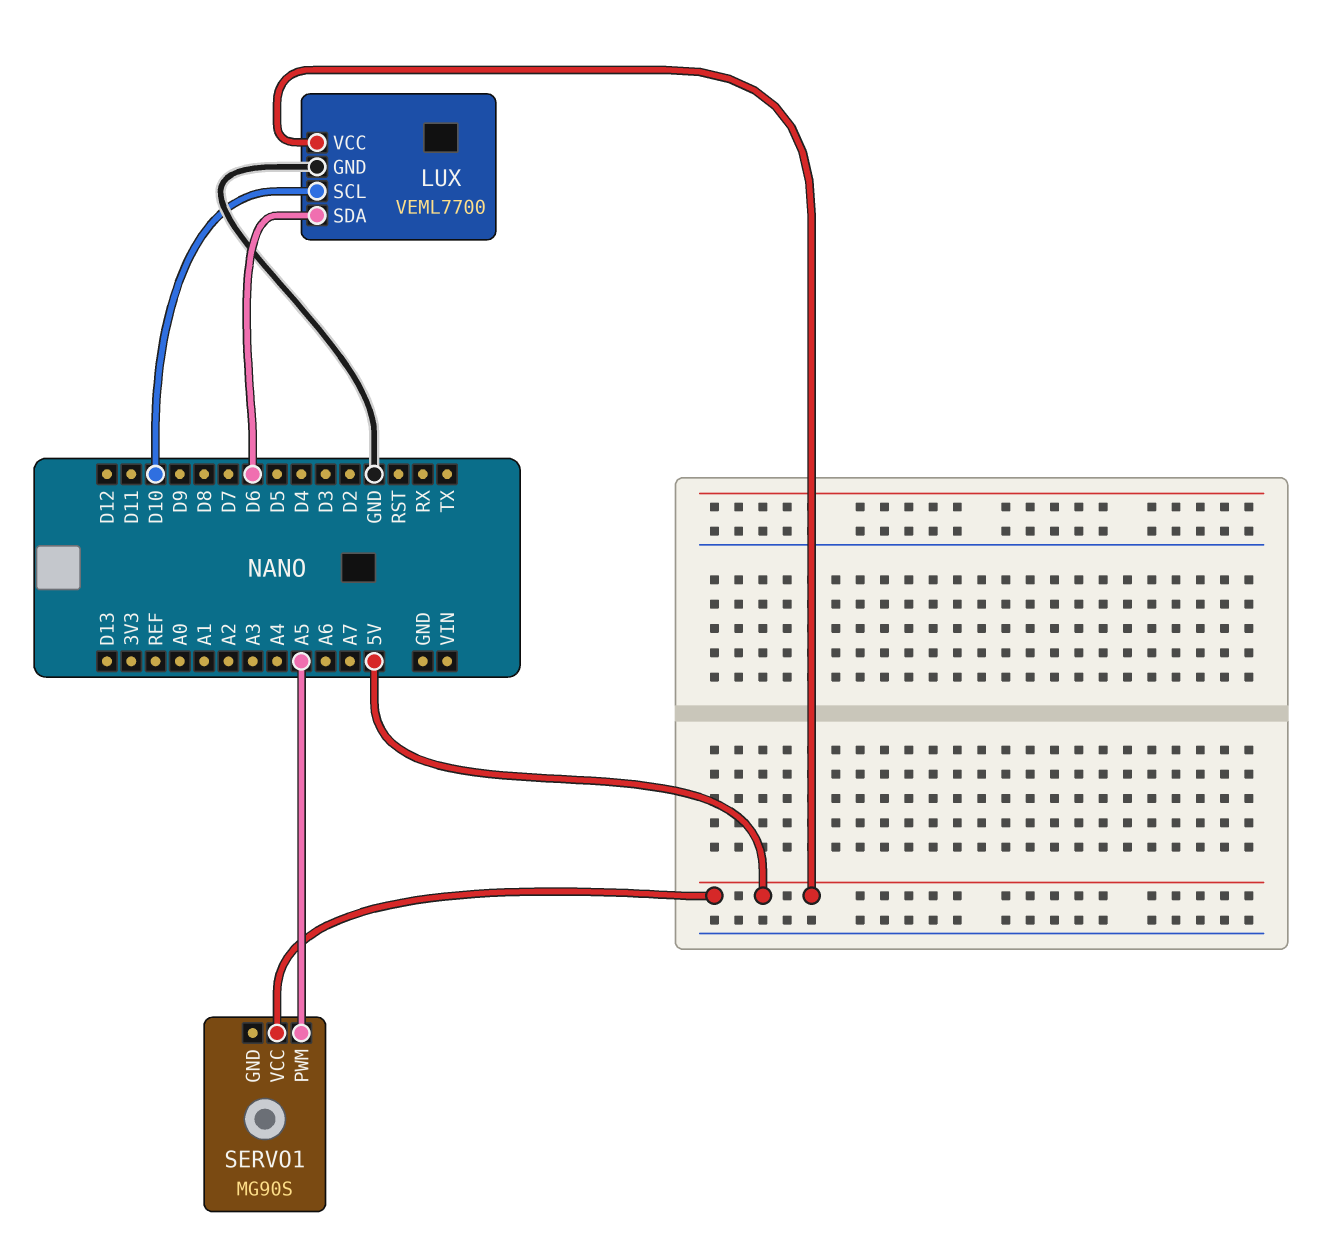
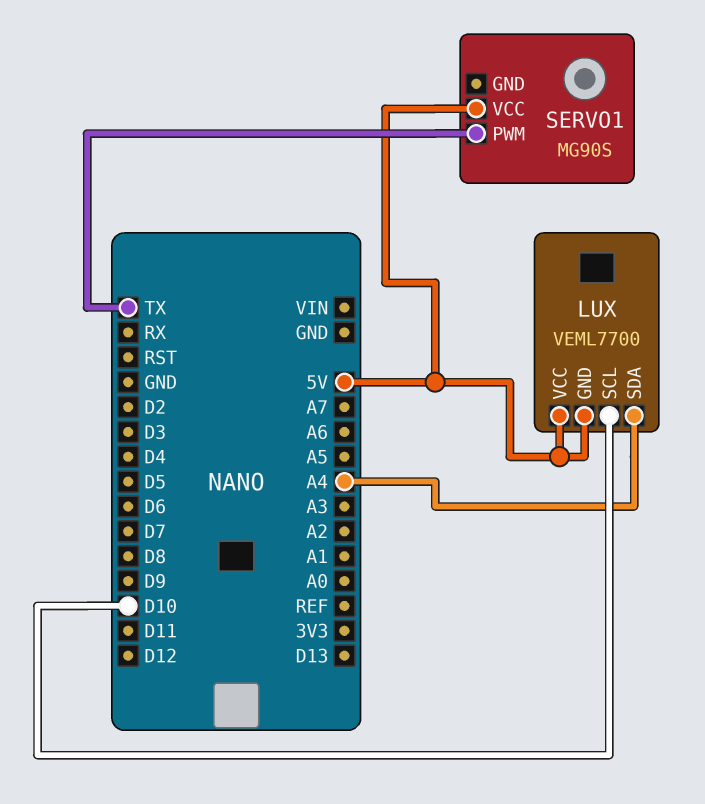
LUX pin GND: GND -> 5V
LUX pin SDA: D6 -> A4
SERVO1 pin PWM: A5 -> TX

